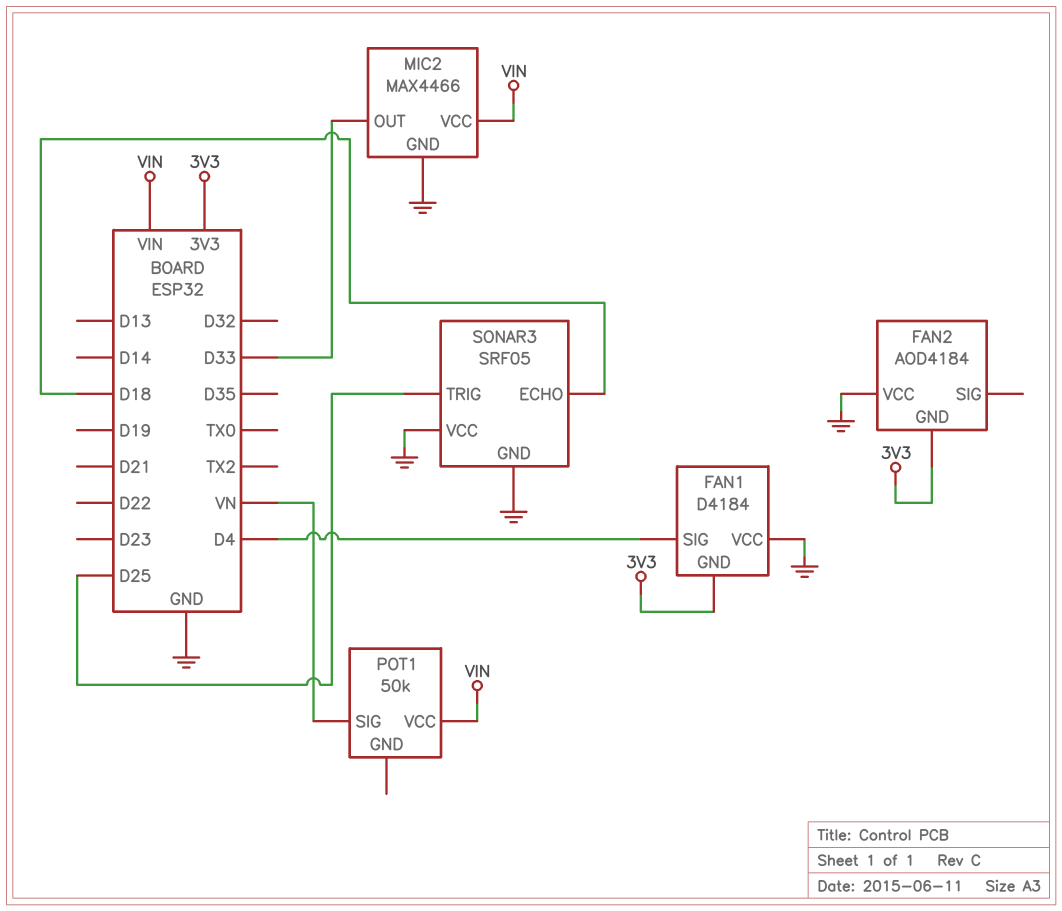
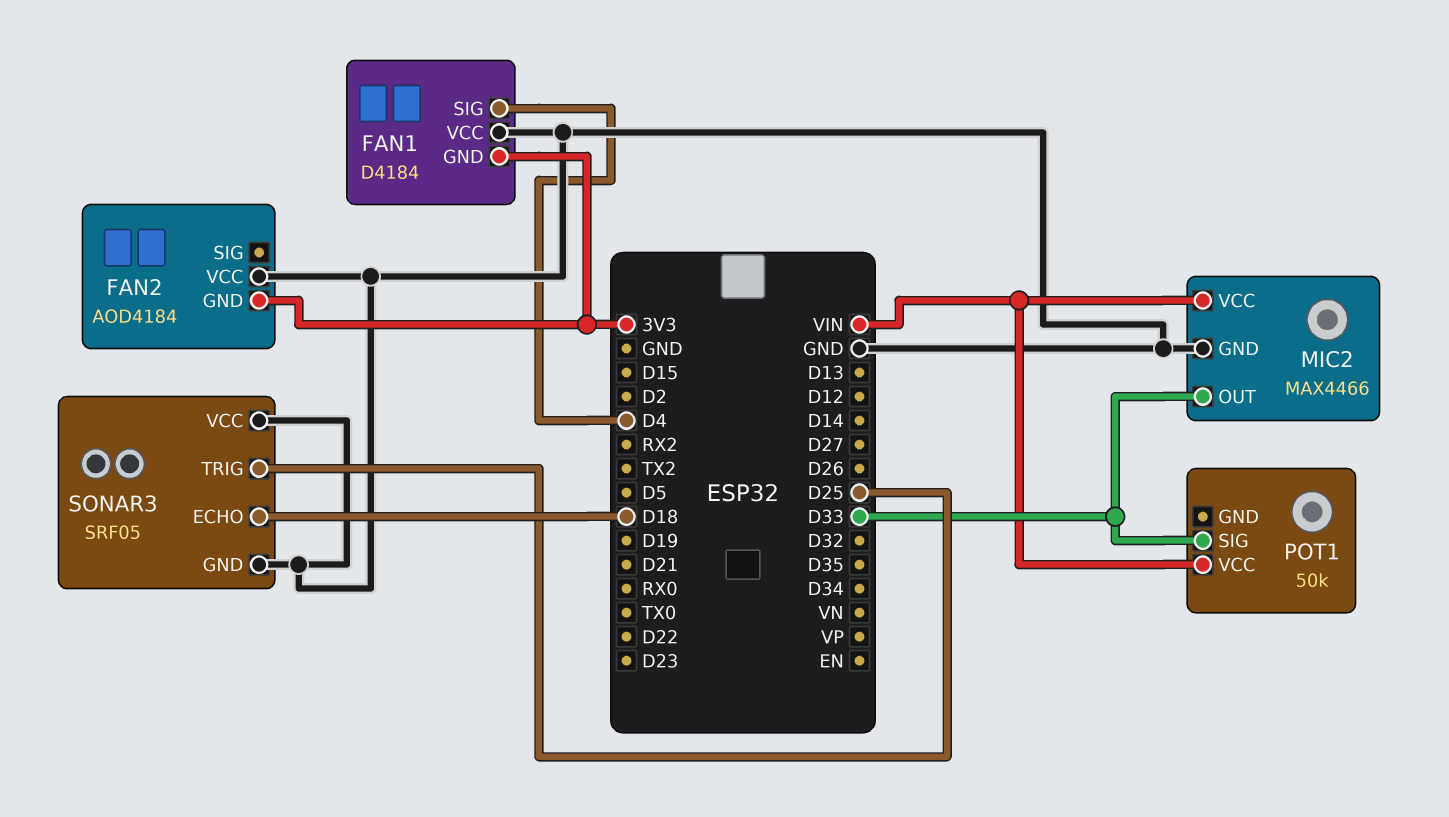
POT1 pin SIG: VN -> D33

